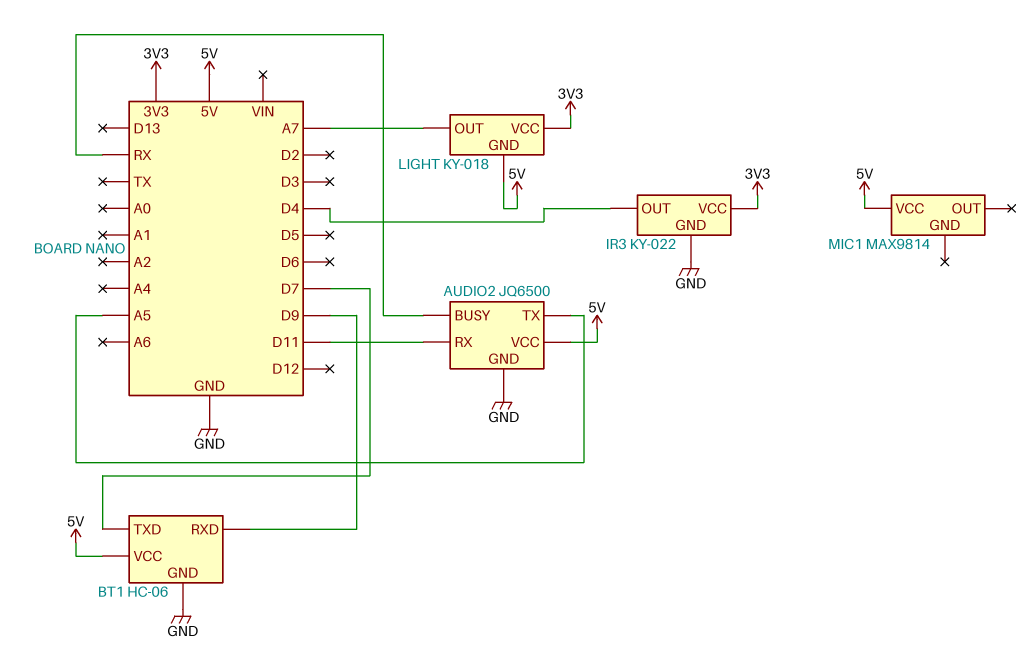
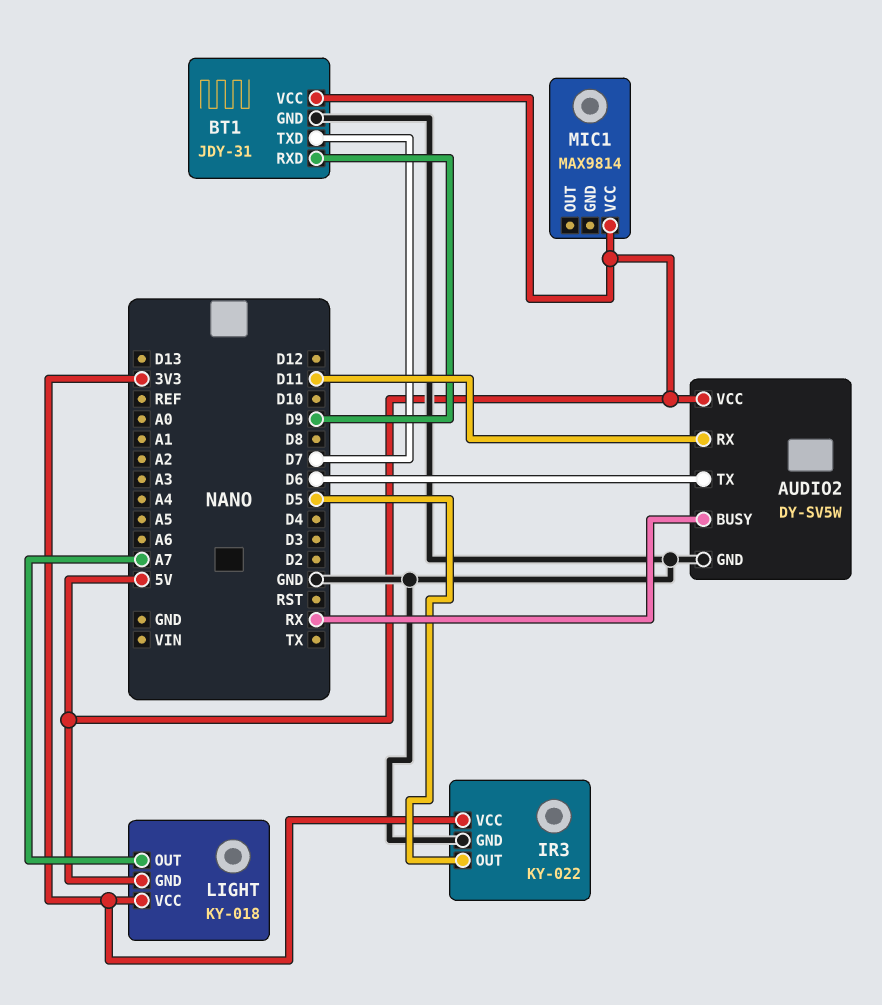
AUDIO2: JQ6500 -> DY-SV5W
AUDIO2 pin TX: A5 -> D6
BT1: HC-06 -> JDY-31
IR3 pin OUT: D4 -> D5

